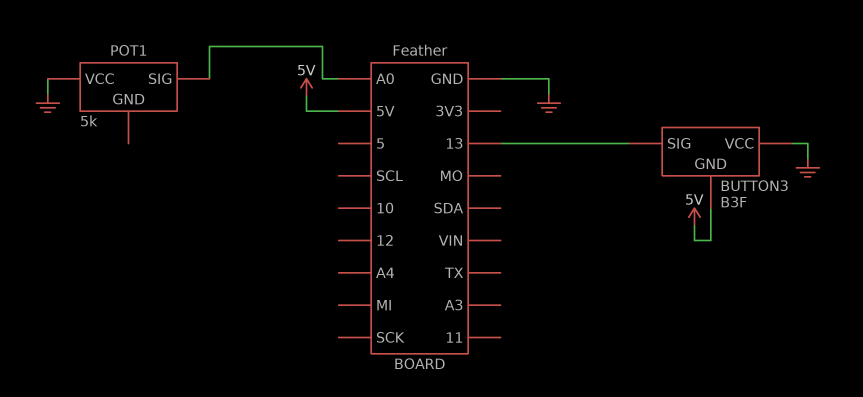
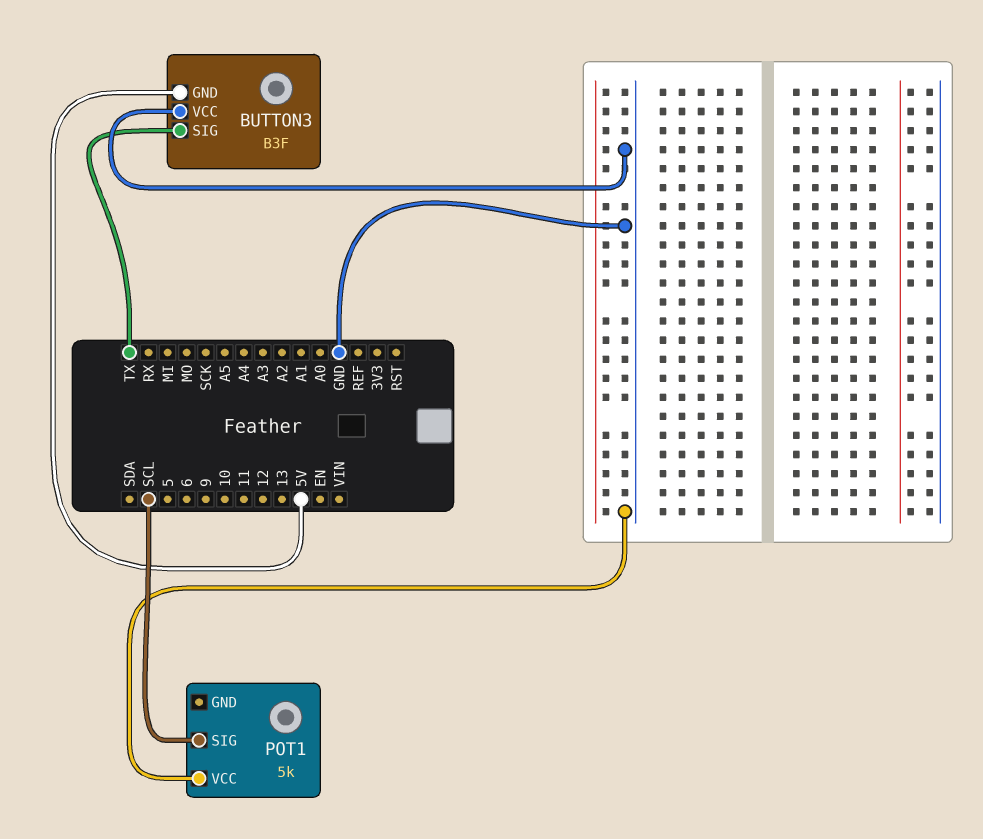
BUTTON3 pin SIG: 13 -> TX
POT1 pin SIG: A0 -> SCL

